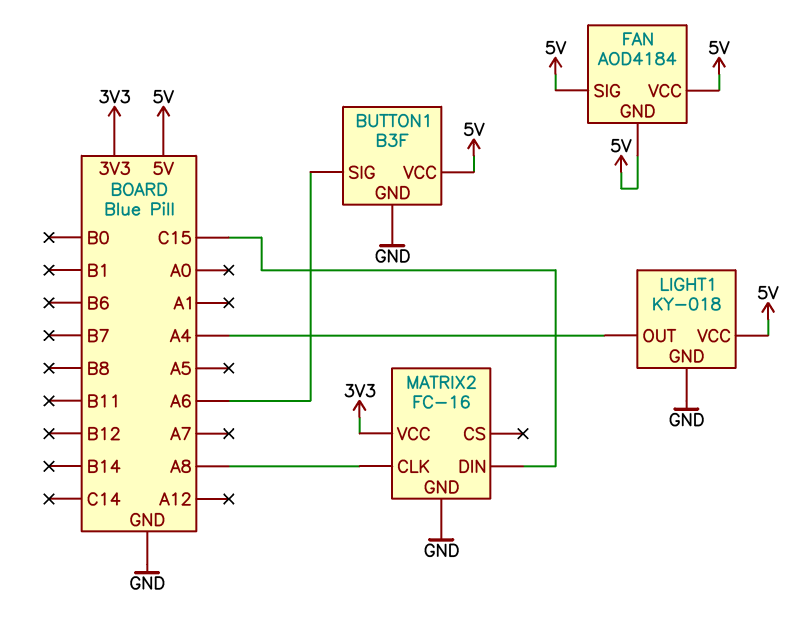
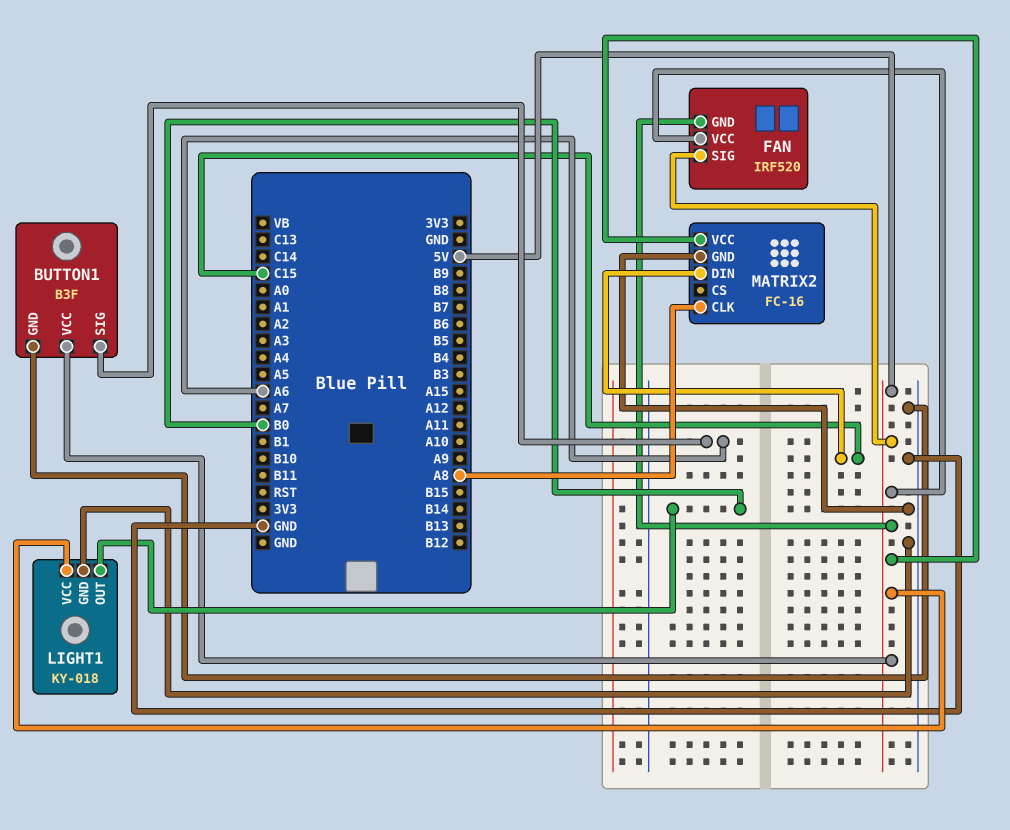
FAN: AOD4184 -> IRF520
LIGHT1 pin OUT: A4 -> B0
MATRIX2 pin VCC: 3V3 -> 5V

